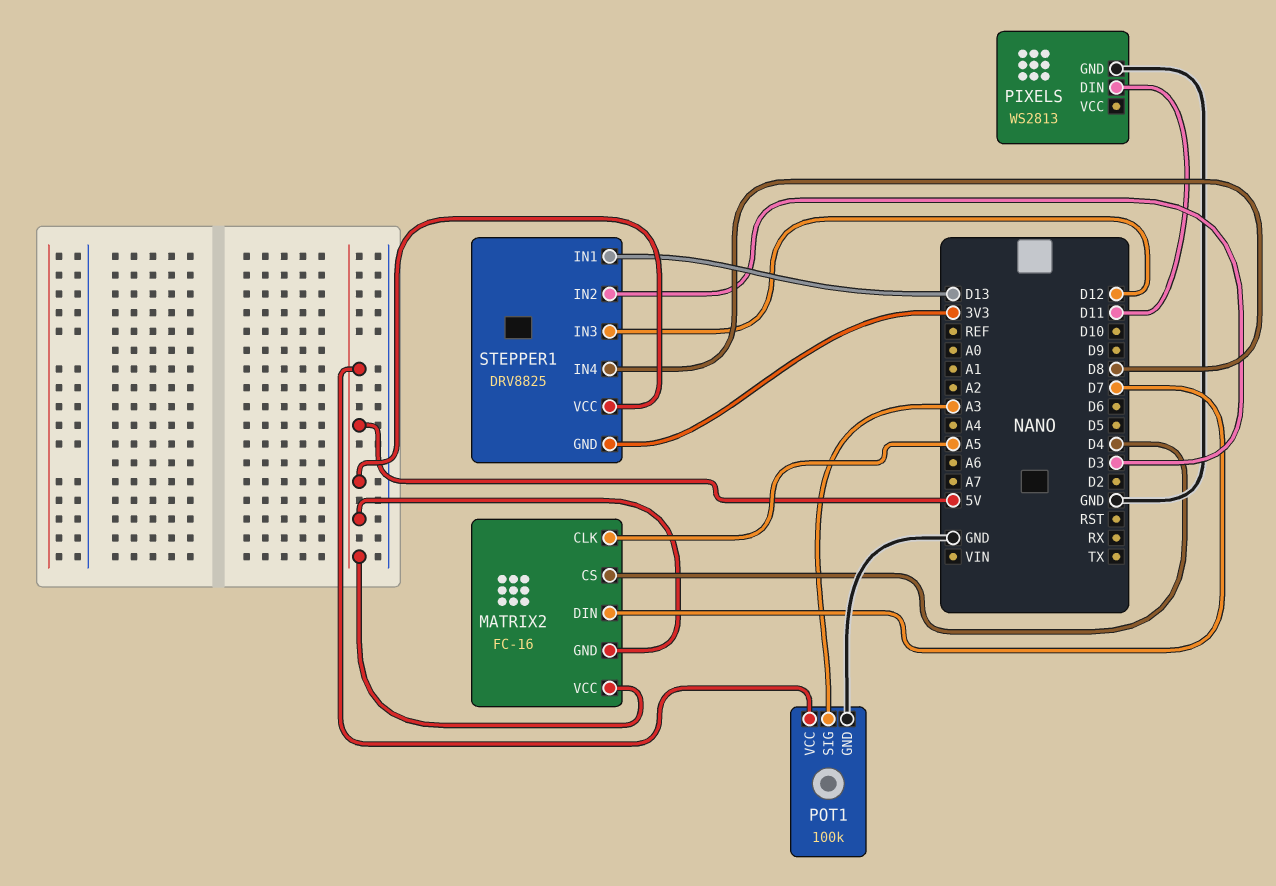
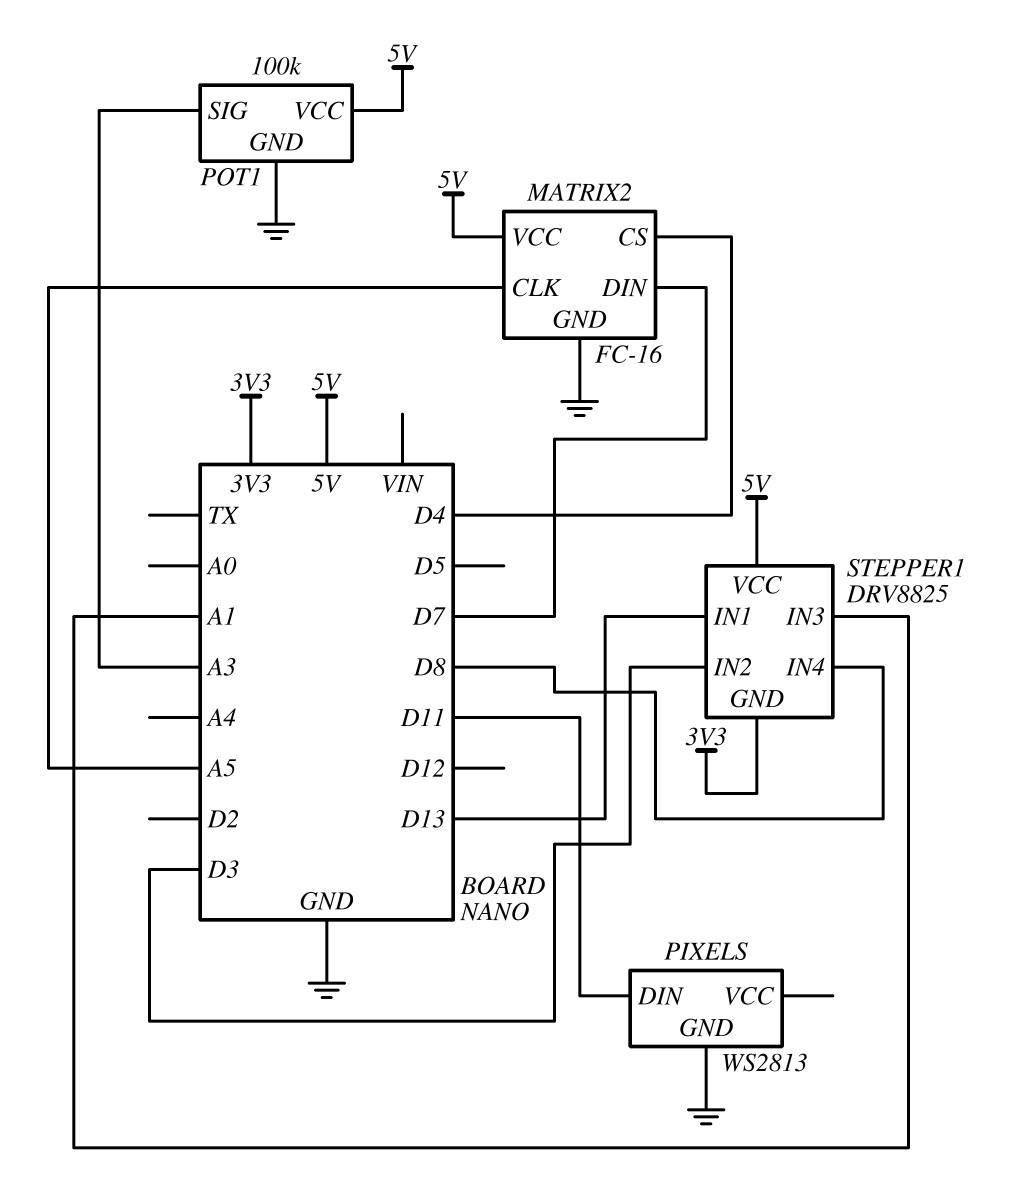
MATRIX2 pin GND: 5V -> GND
STEPPER1 pin IN3: D12 -> A1

